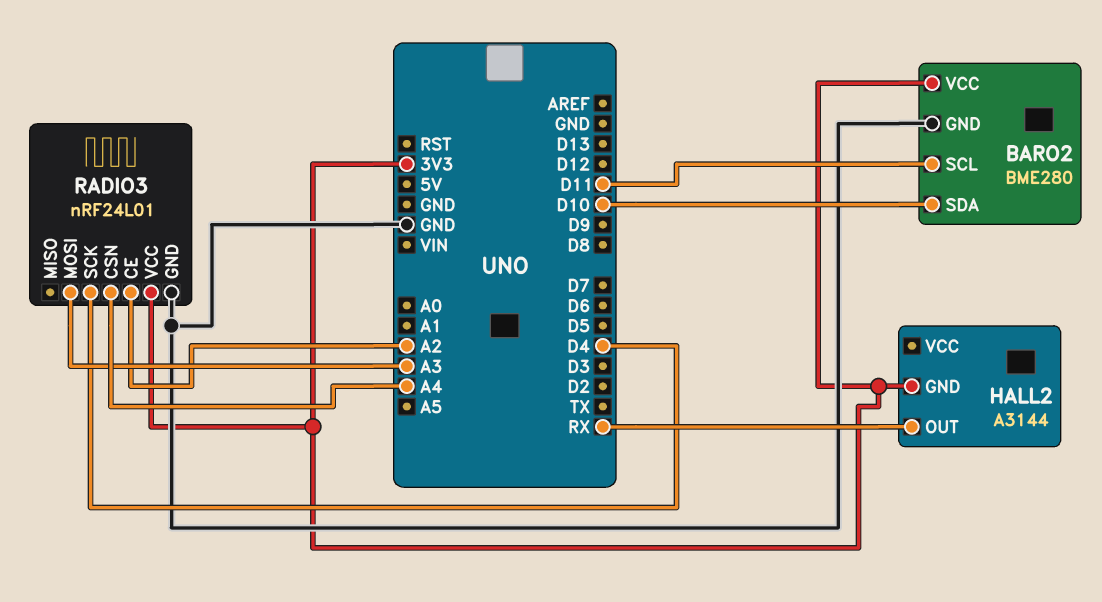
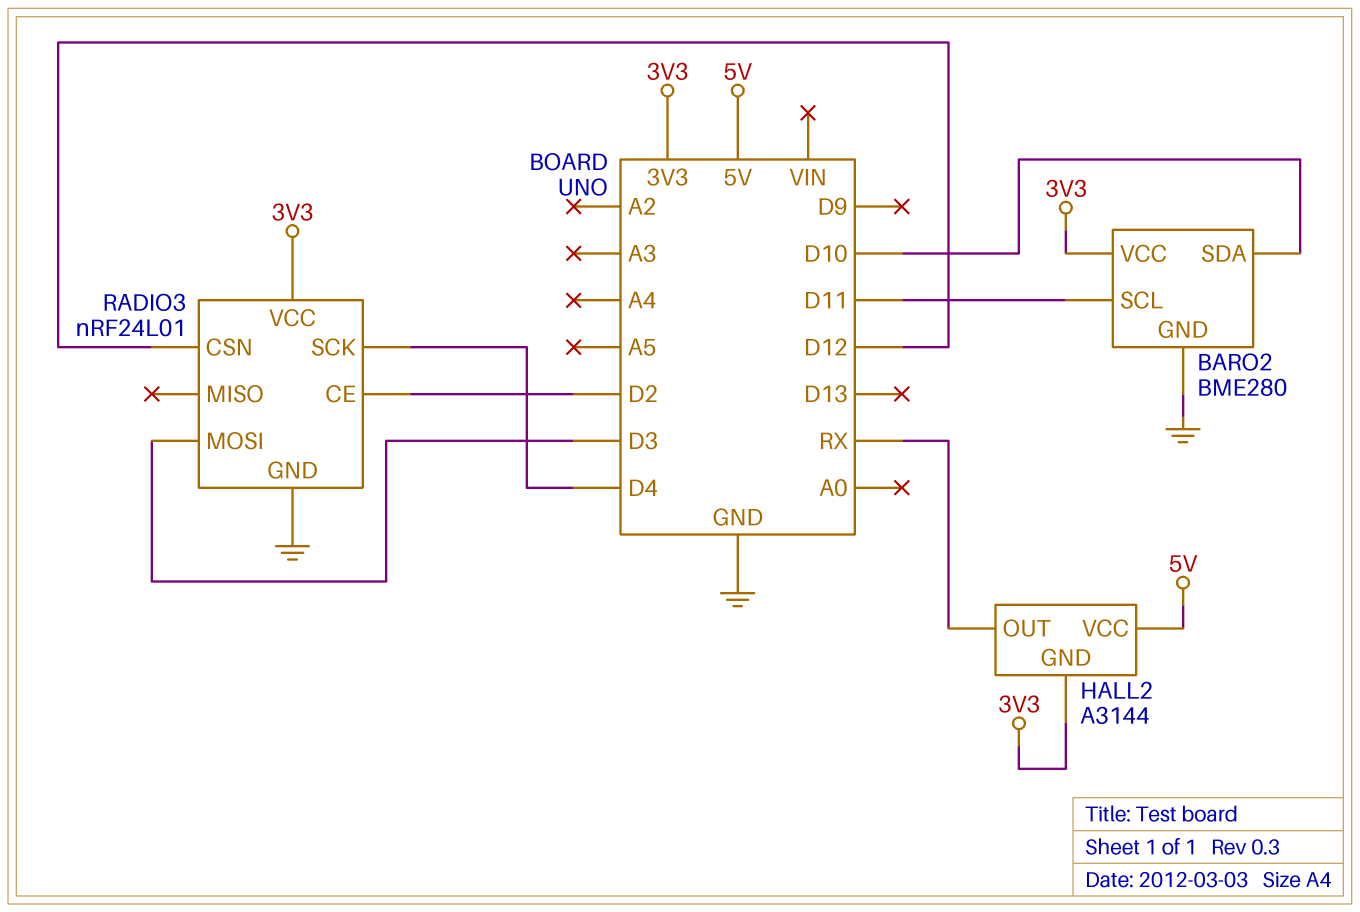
HALL2 pin VCC: none -> 5V
RADIO3 pin CE: A2 -> D2
RADIO3 pin CSN: A4 -> D12
RADIO3 pin MOSI: A3 -> D3

